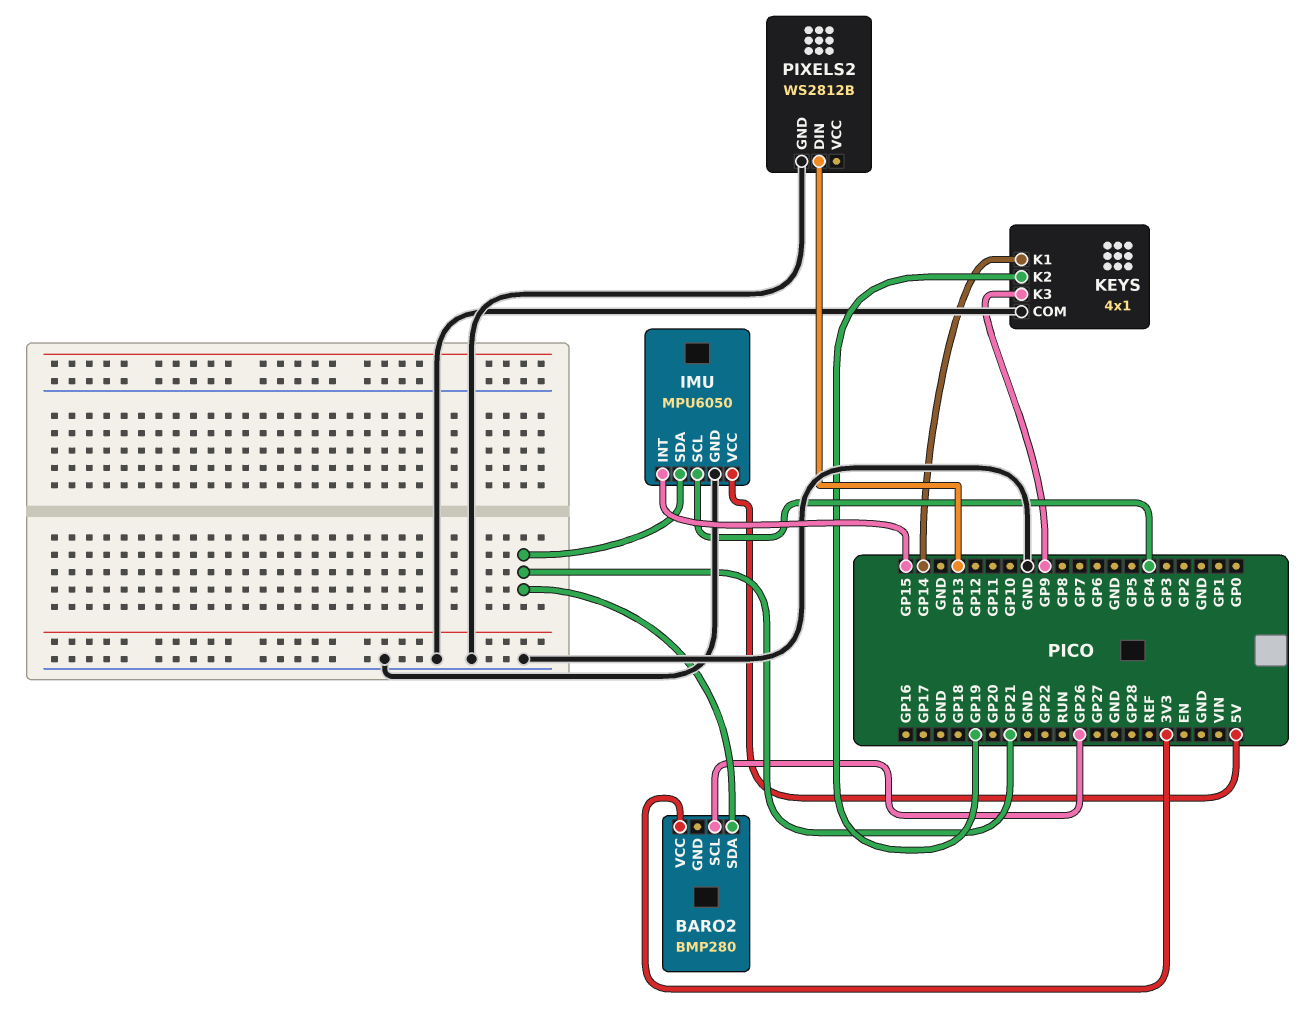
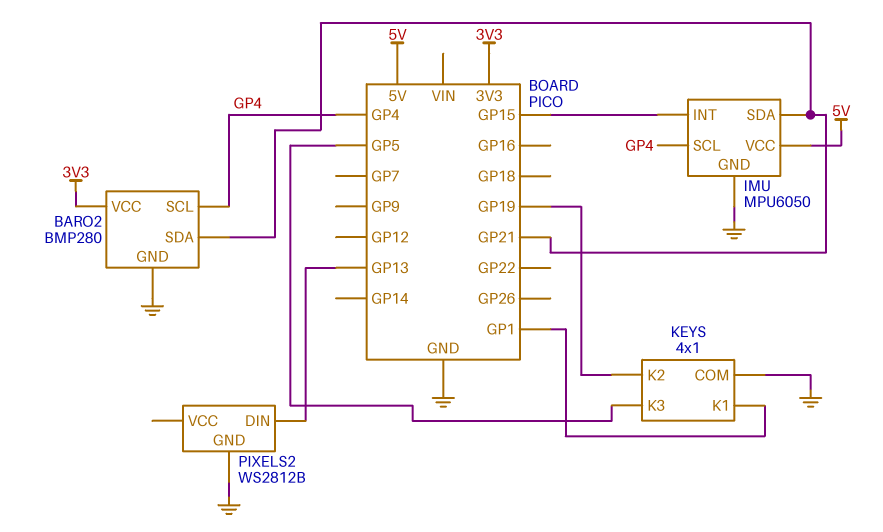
BARO2 pin GND: none -> GND
BARO2 pin SCL: GP26 -> GP4
KEYS pin K1: GP14 -> GP1
KEYS pin K3: GP9 -> GP5

